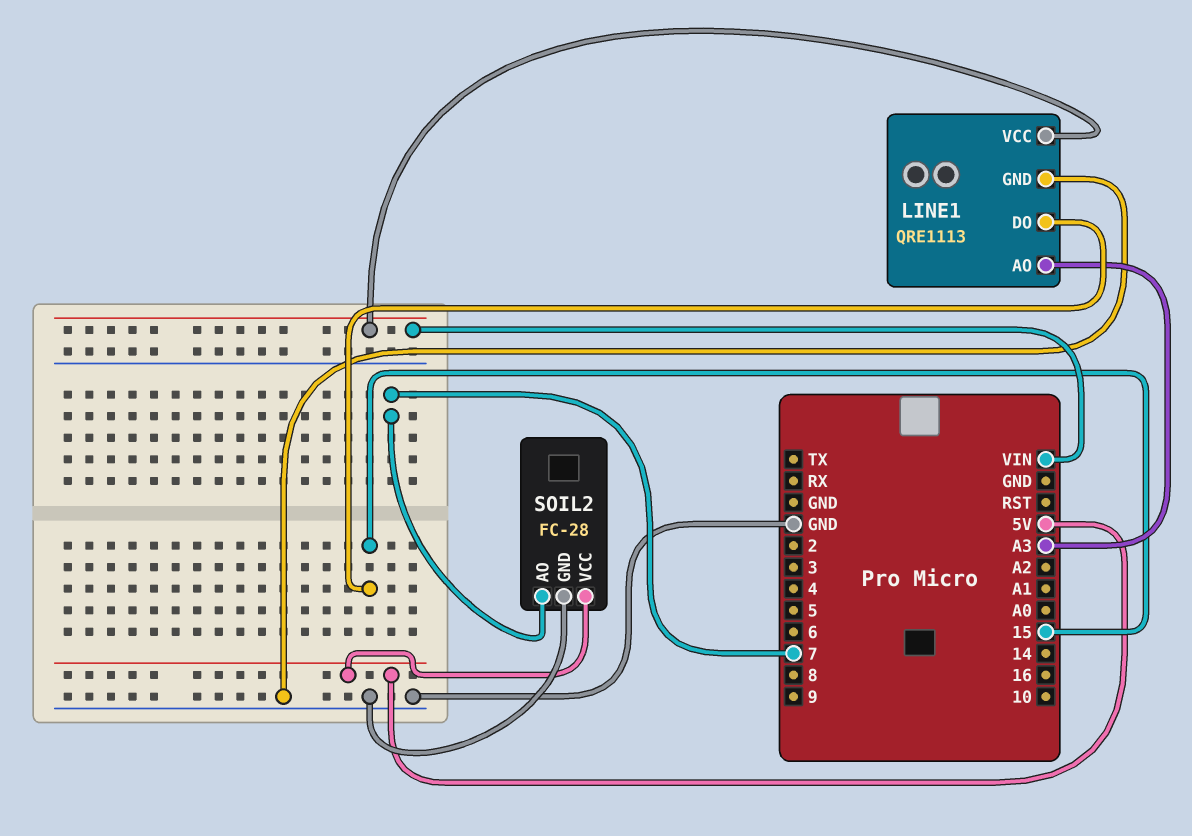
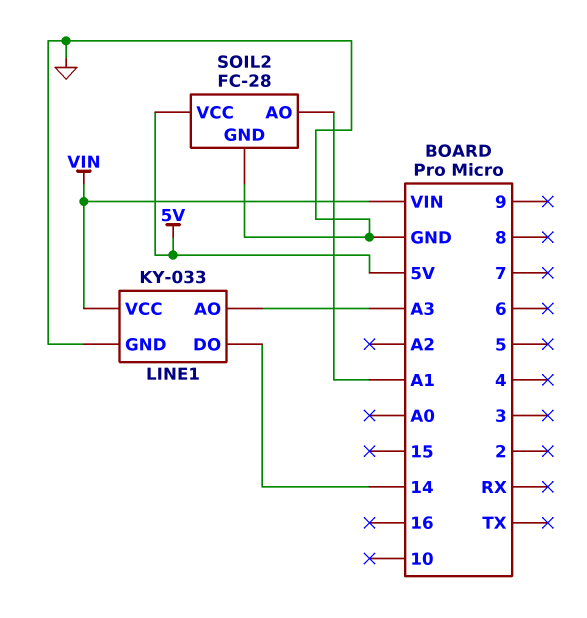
LINE1: QRE1113 -> KY-033
LINE1 pin DO: 15 -> 14
SOIL2 pin AO: 7 -> A1

